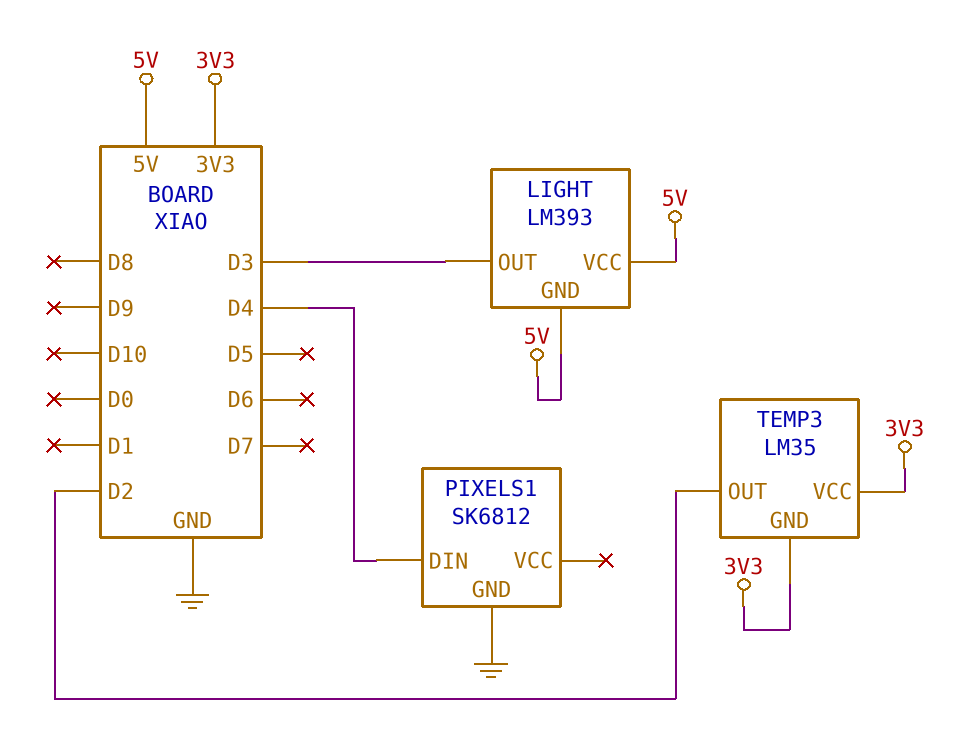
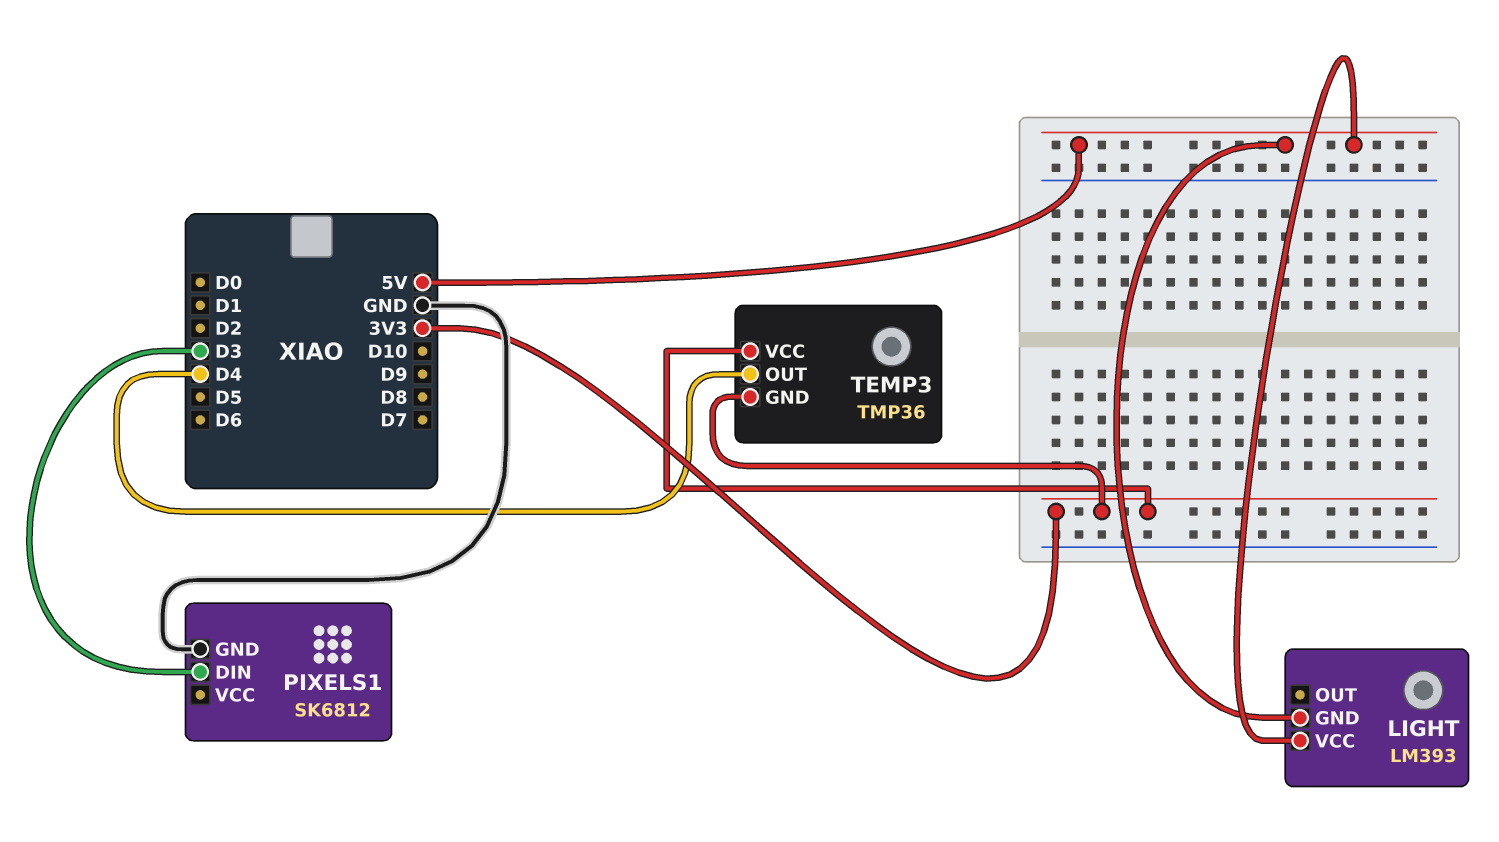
LIGHT pin OUT: D3 -> none
PIXELS1 pin DIN: D4 -> D3
TEMP3: LM35 -> TMP36
TEMP3 pin OUT: D2 -> D4

